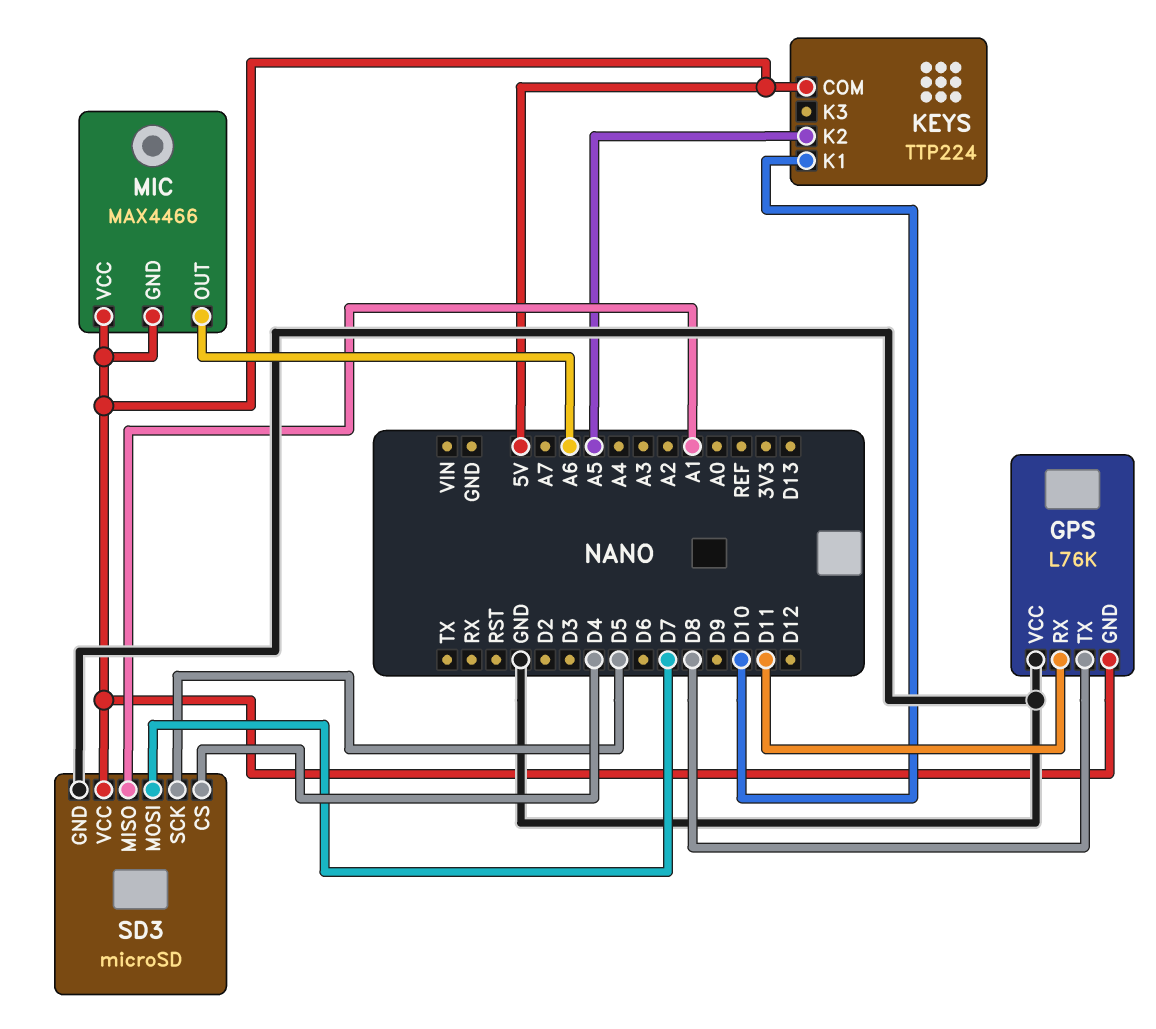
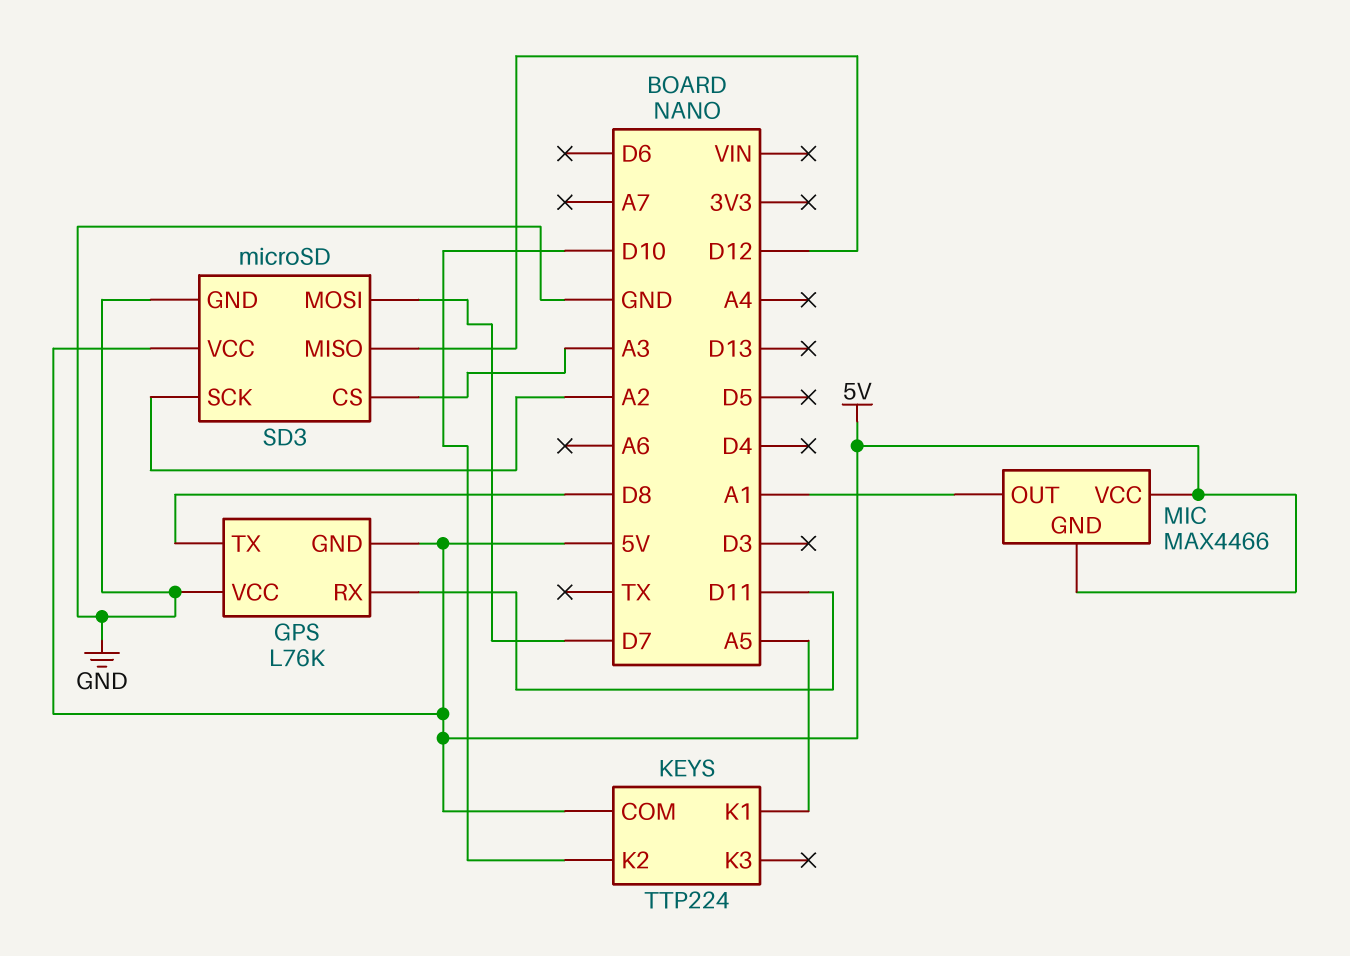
KEYS pin K1: D10 -> A5
KEYS pin K2: A5 -> D10
MIC pin OUT: A6 -> A1
SD3 pin CS: D4 -> A3
SD3 pin MISO: A1 -> D12
SD3 pin SCK: D5 -> A2

